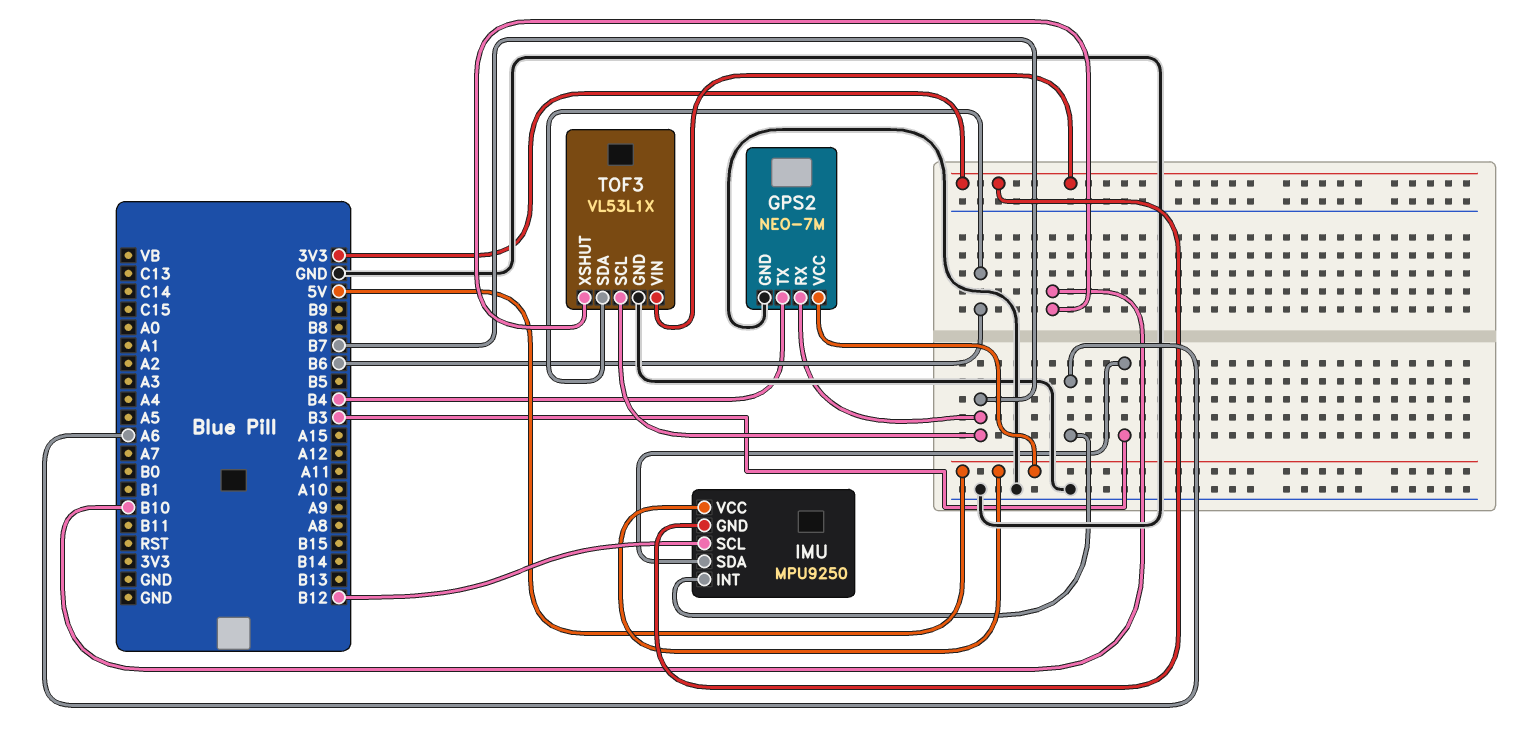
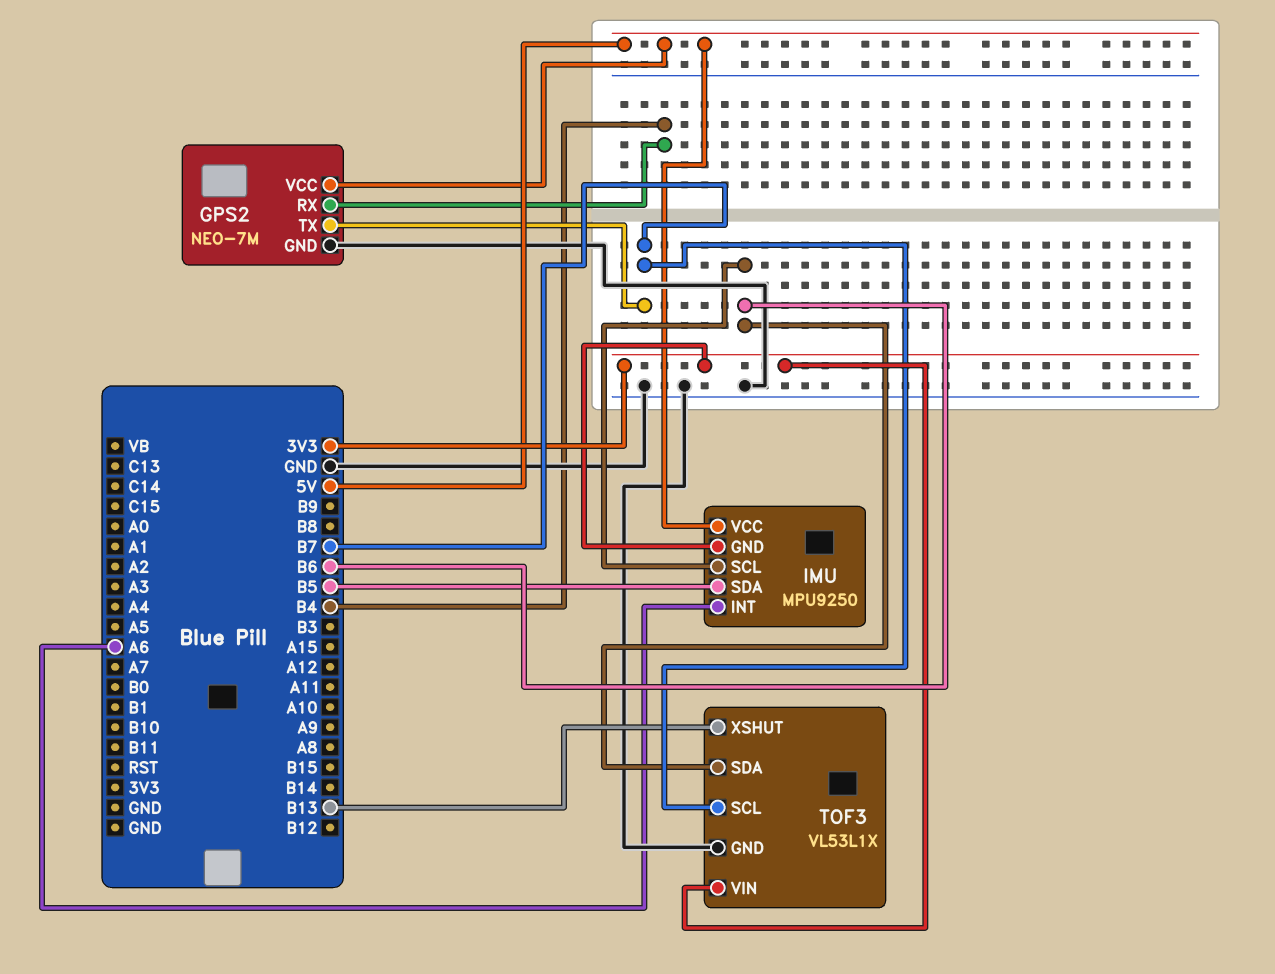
GPS2 pin RX: B7 -> B4
GPS2 pin TX: B4 -> B7
IMU pin SCL: B12 -> B6
IMU pin SDA: B3 -> B5
TOF3 pin XSHUT: B10 -> B13

